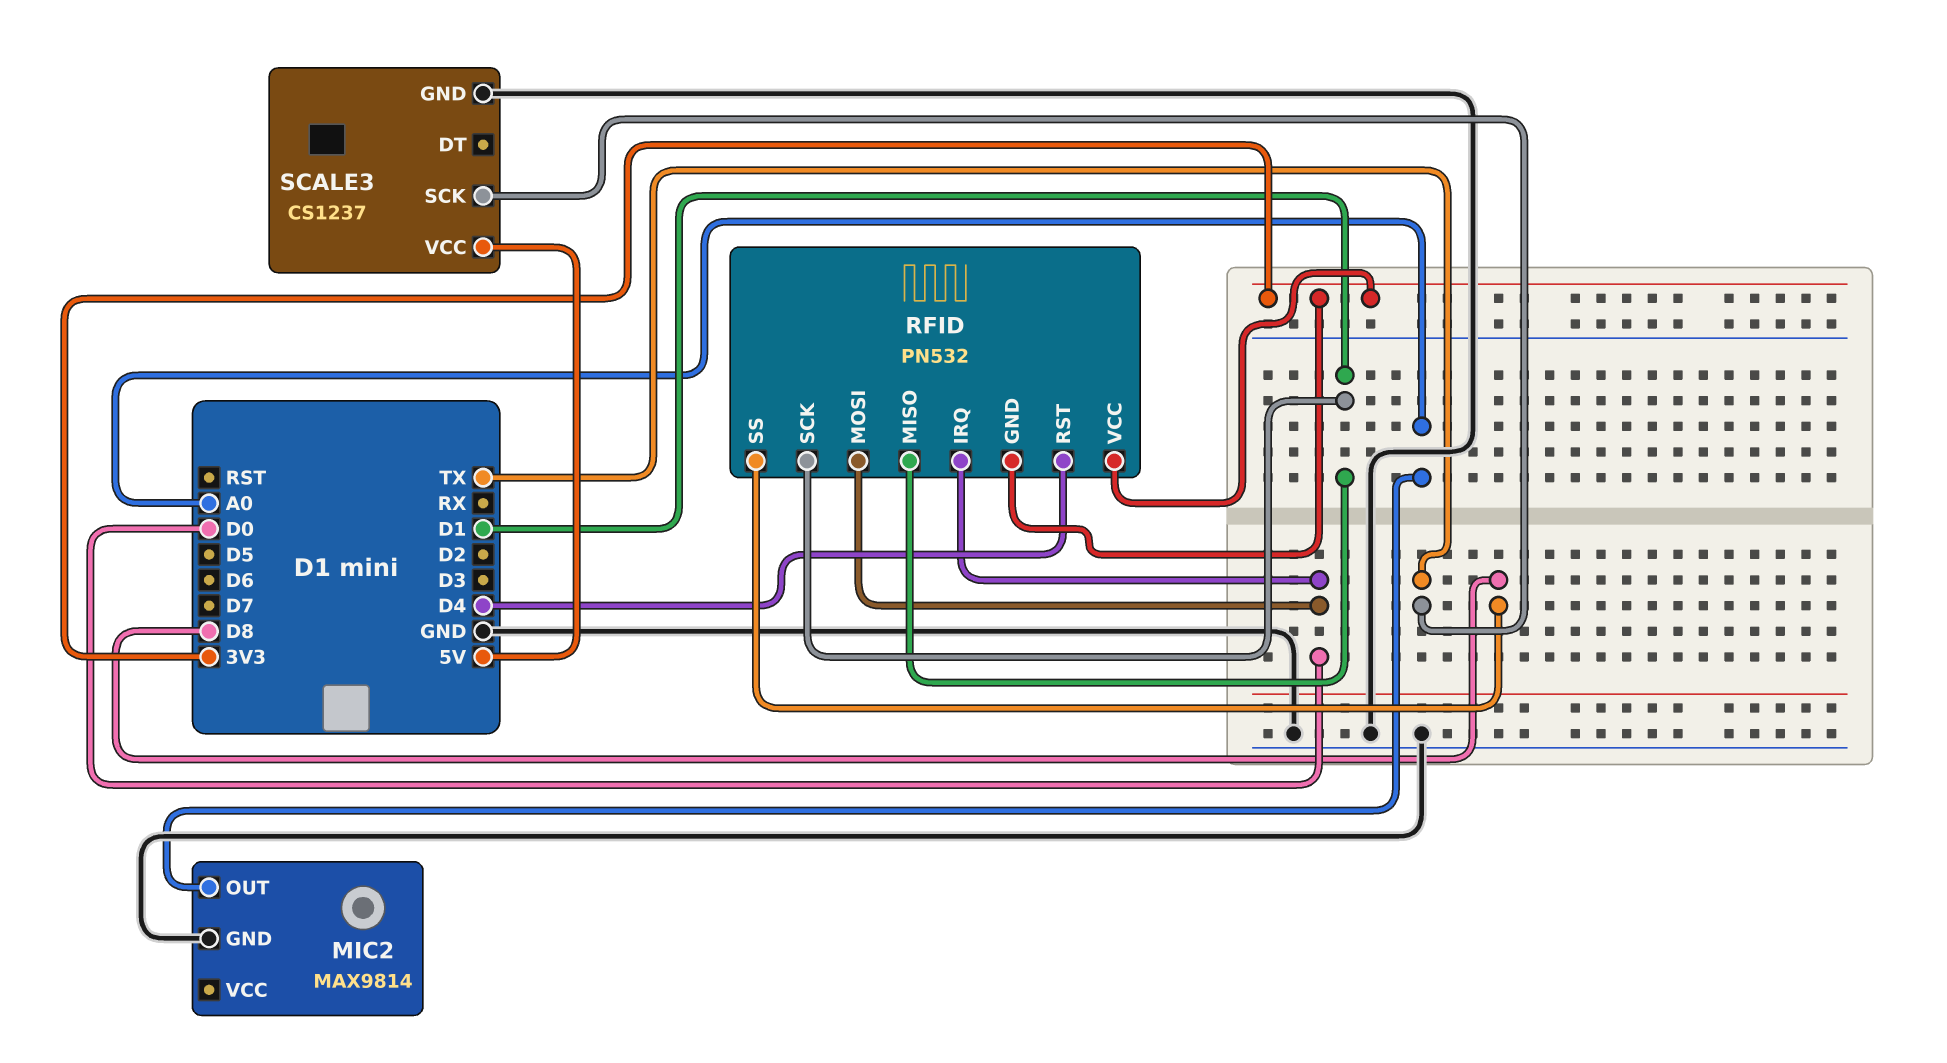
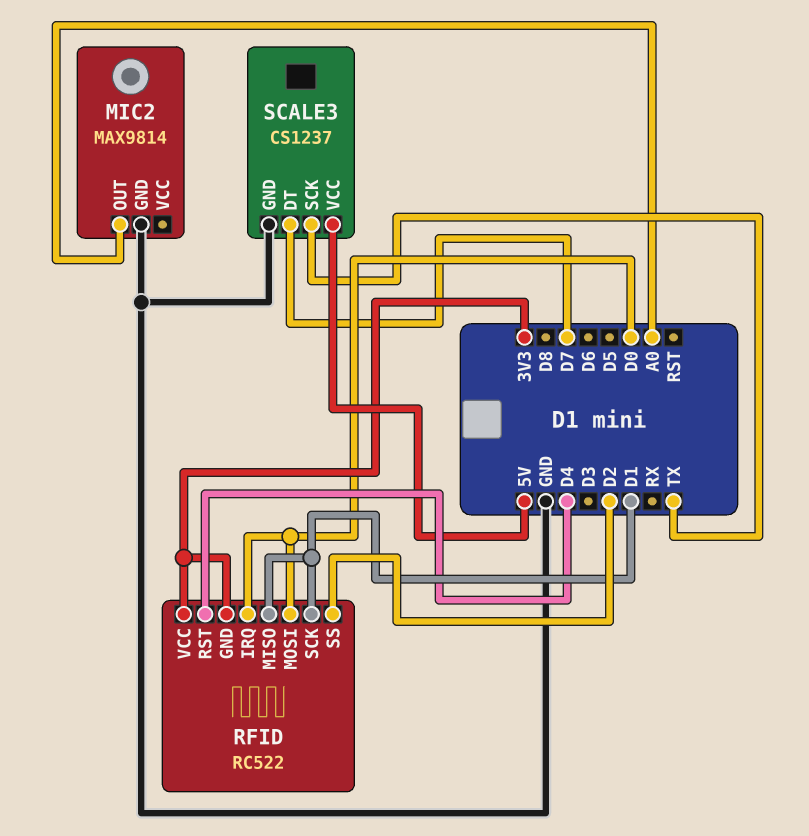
RFID: PN532 -> RC522
RFID pin SS: D8 -> D2
SCALE3 pin DT: none -> D7

